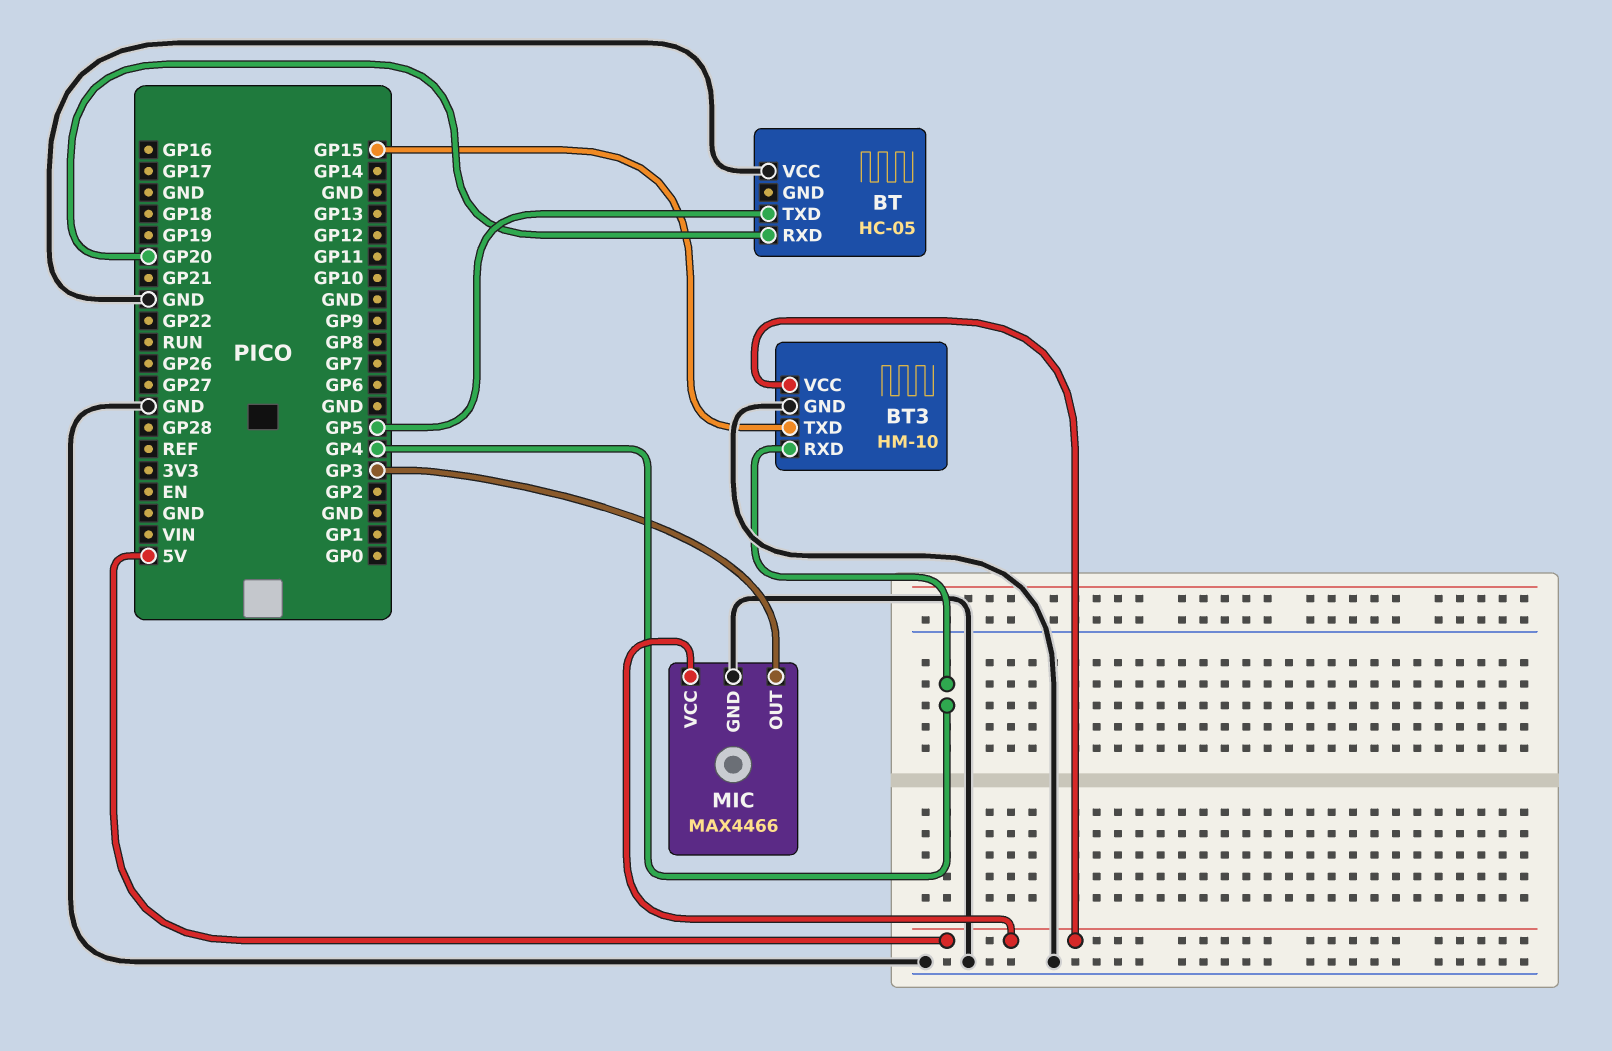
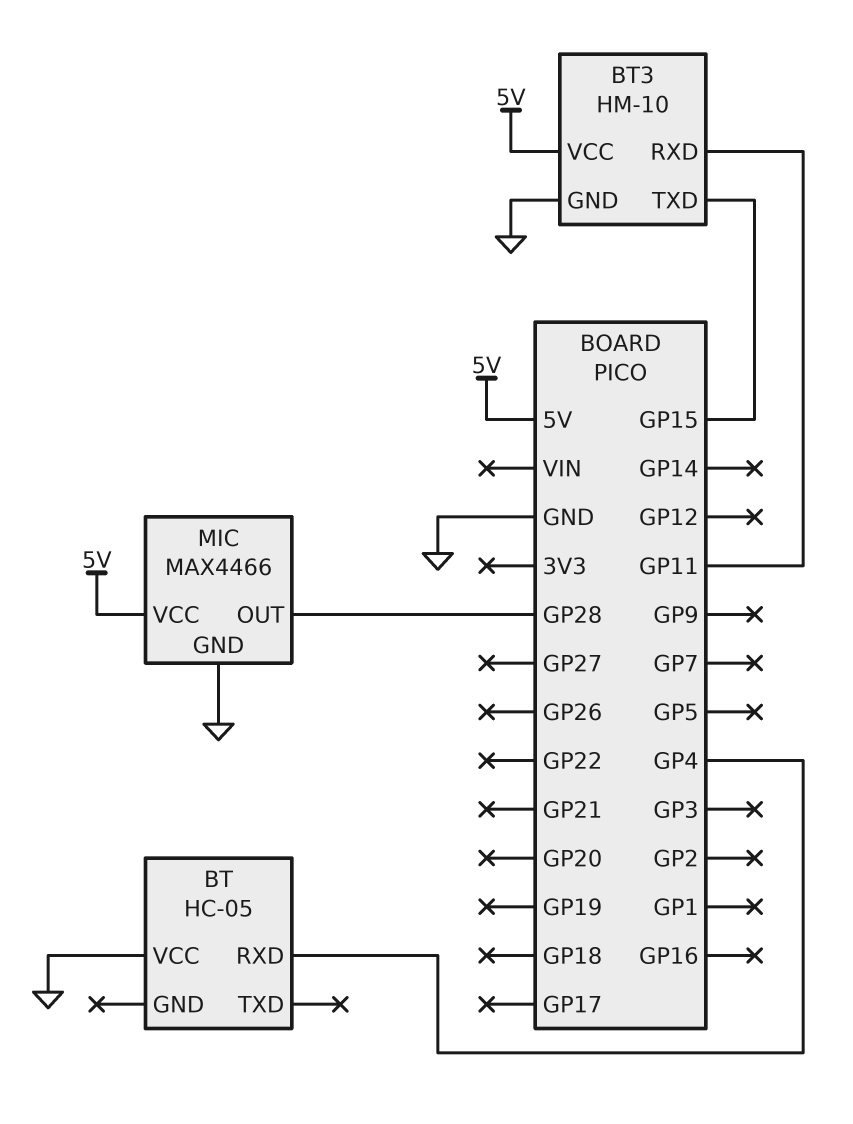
BT pin RXD: GP20 -> GP4
BT pin TXD: GP5 -> none
BT3 pin RXD: GP4 -> GP11
MIC pin OUT: GP3 -> GP28

